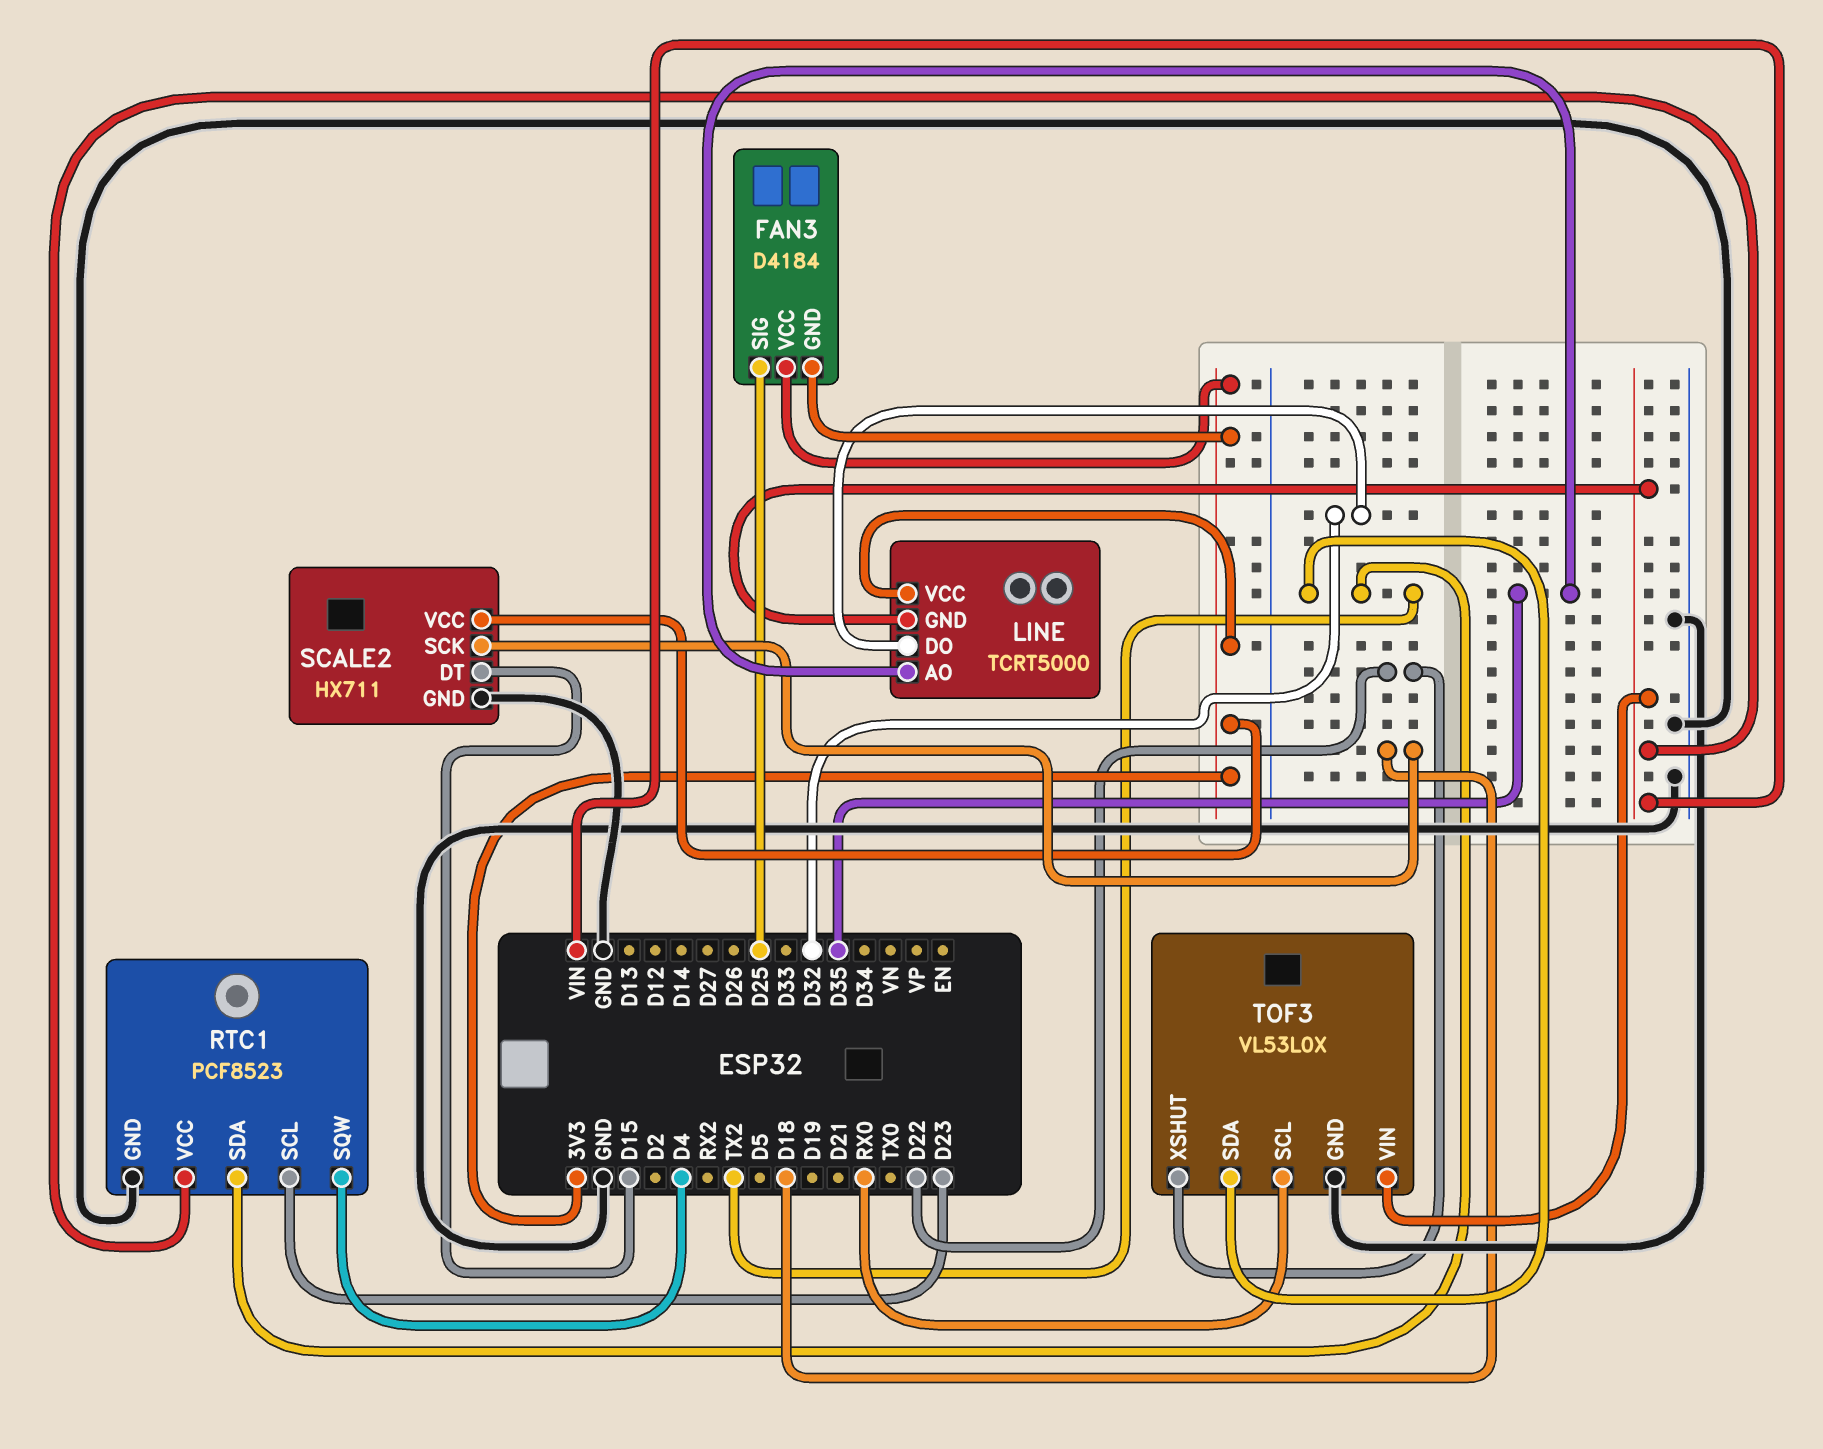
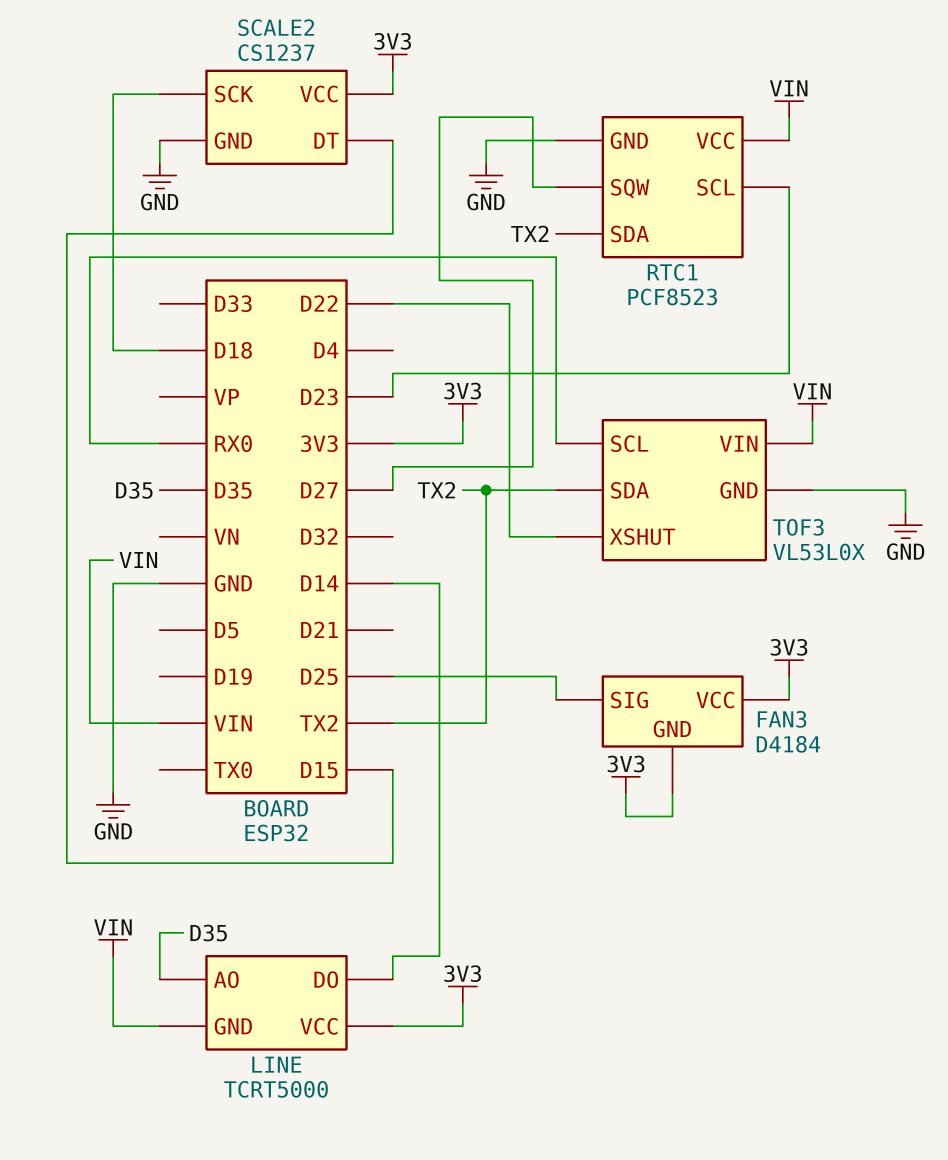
LINE pin DO: D32 -> D14
RTC1 pin SQW: D4 -> D27
SCALE2: HX711 -> CS1237

